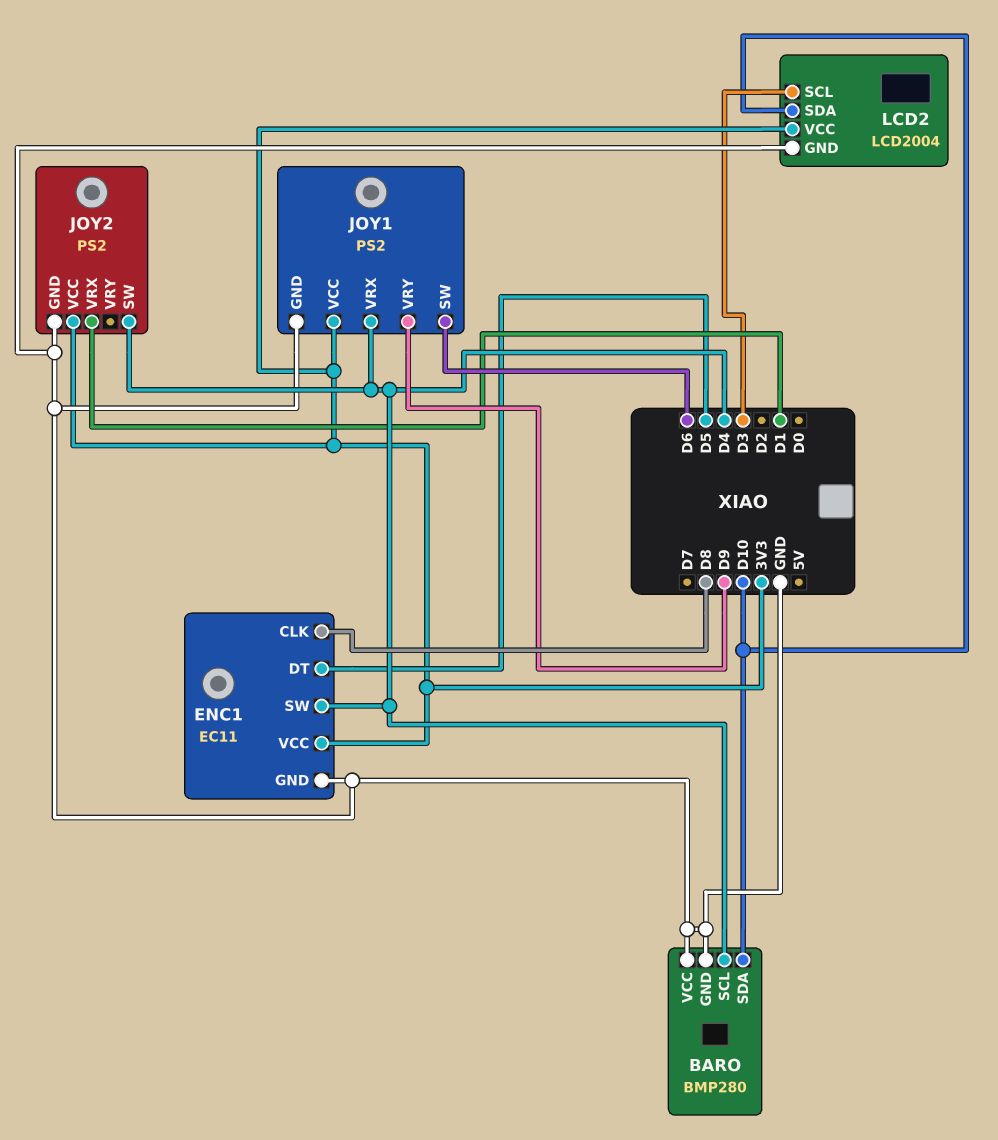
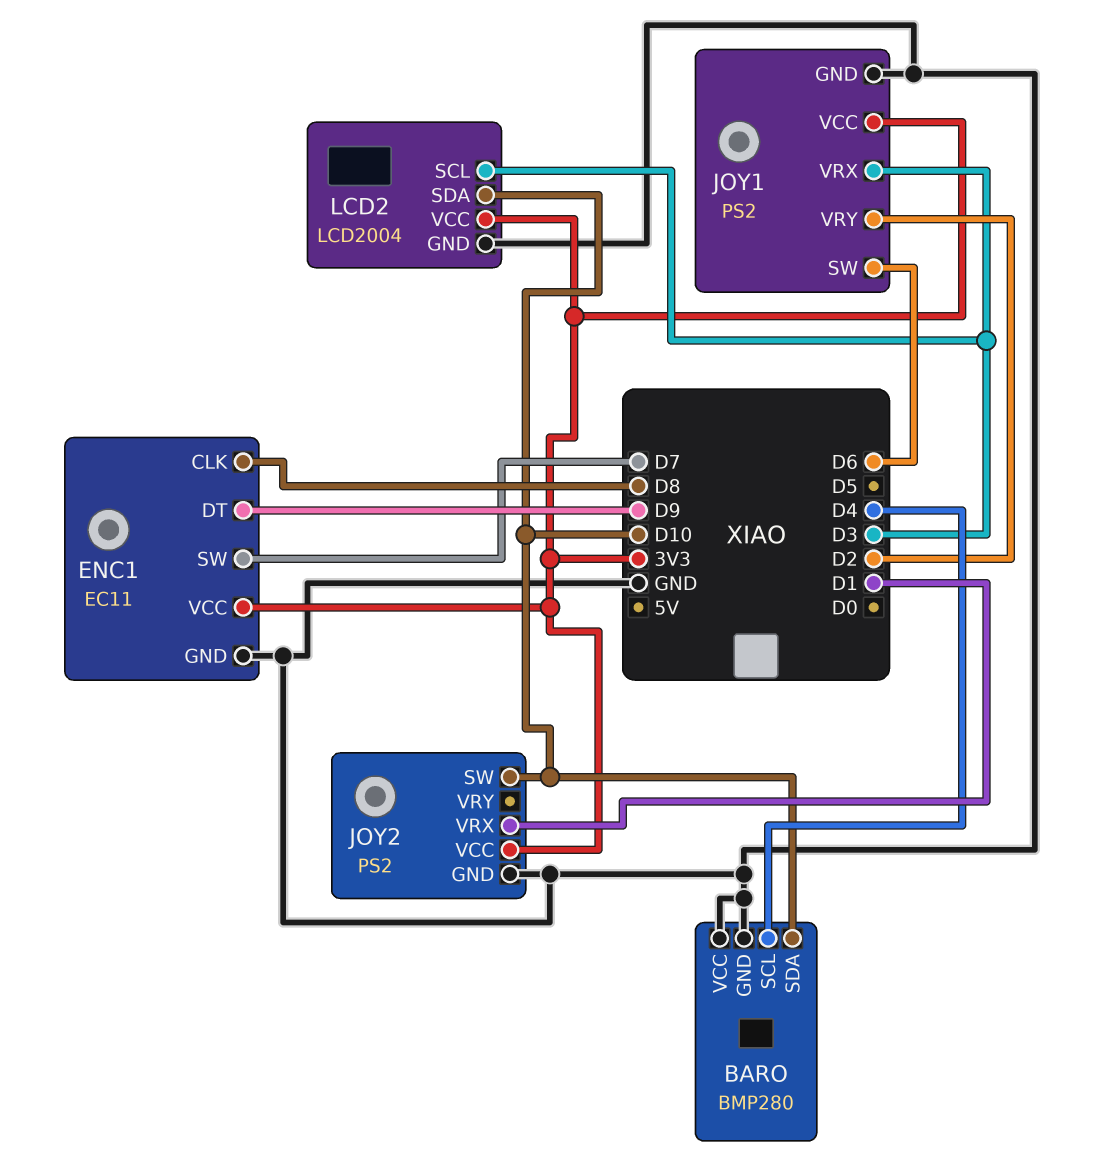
ENC1 pin DT: D5 -> D9
ENC1 pin SW: D4 -> D7
JOY1 pin VRX: D4 -> D3
JOY1 pin VRY: D9 -> D2
JOY2 pin SW: D4 -> D10

